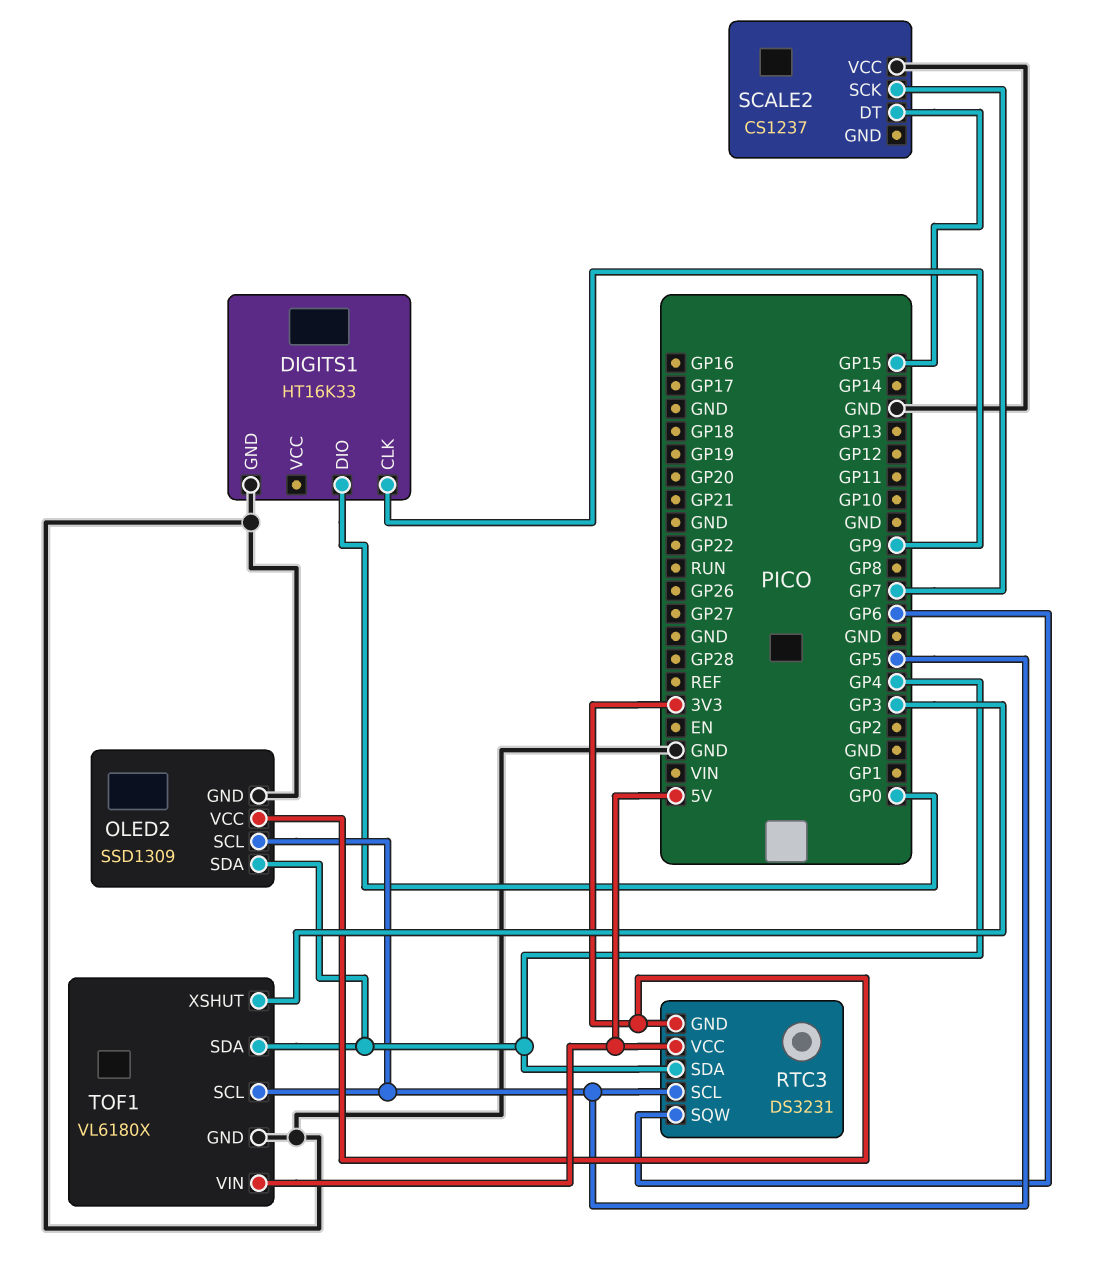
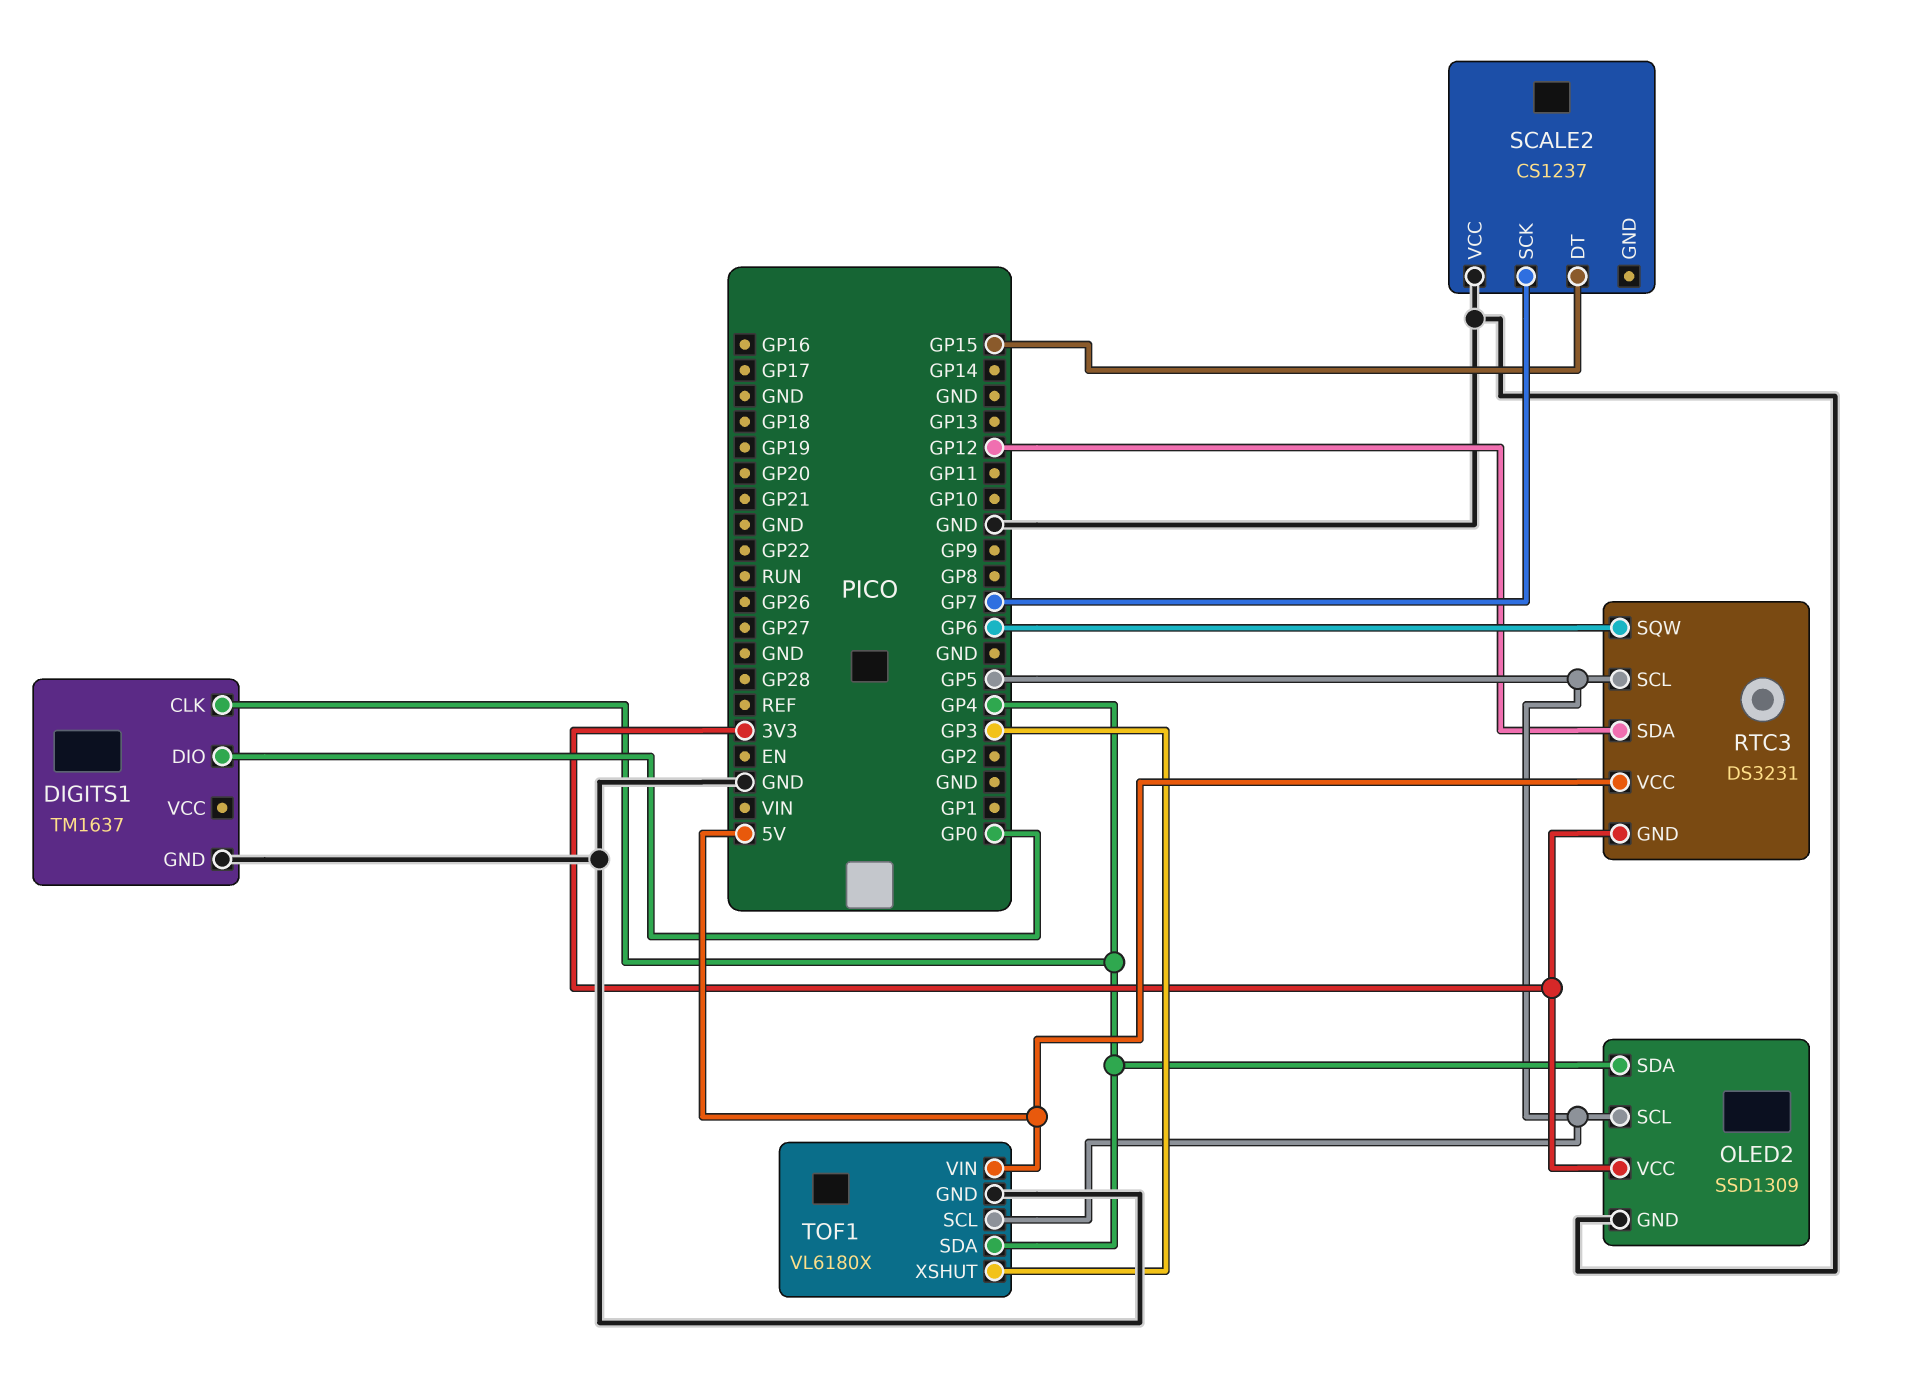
DIGITS1: HT16K33 -> TM1637
DIGITS1 pin CLK: GP9 -> GP4
RTC3 pin SDA: GP4 -> GP12

